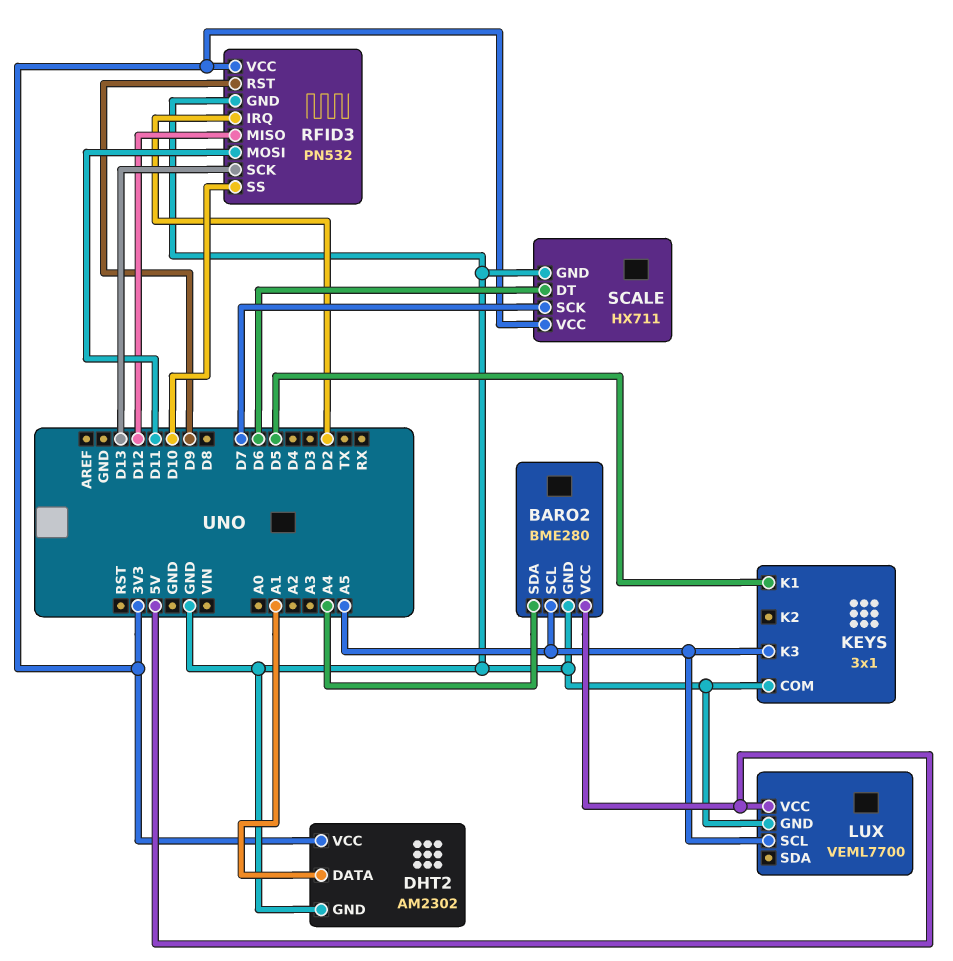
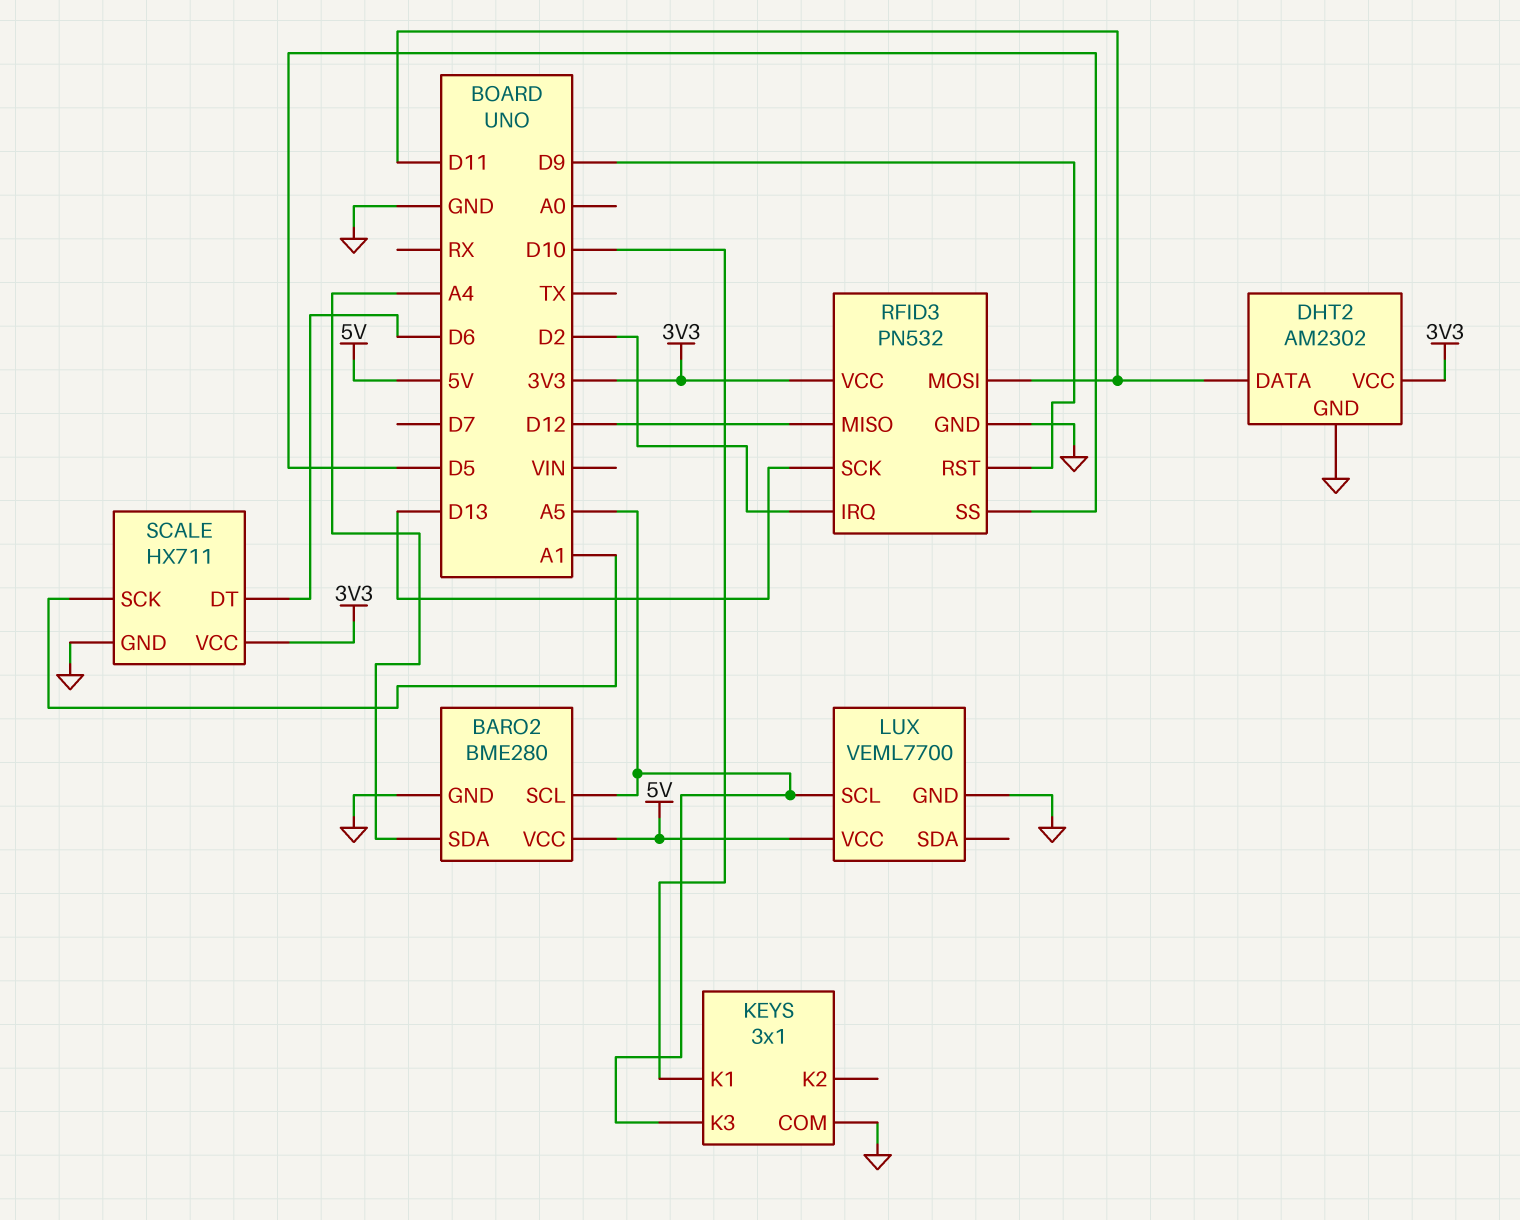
DHT2 pin DATA: A1 -> D11
KEYS pin K1: D5 -> D10
RFID3 pin SS: D10 -> D5
SCALE pin SCK: D7 -> A1

